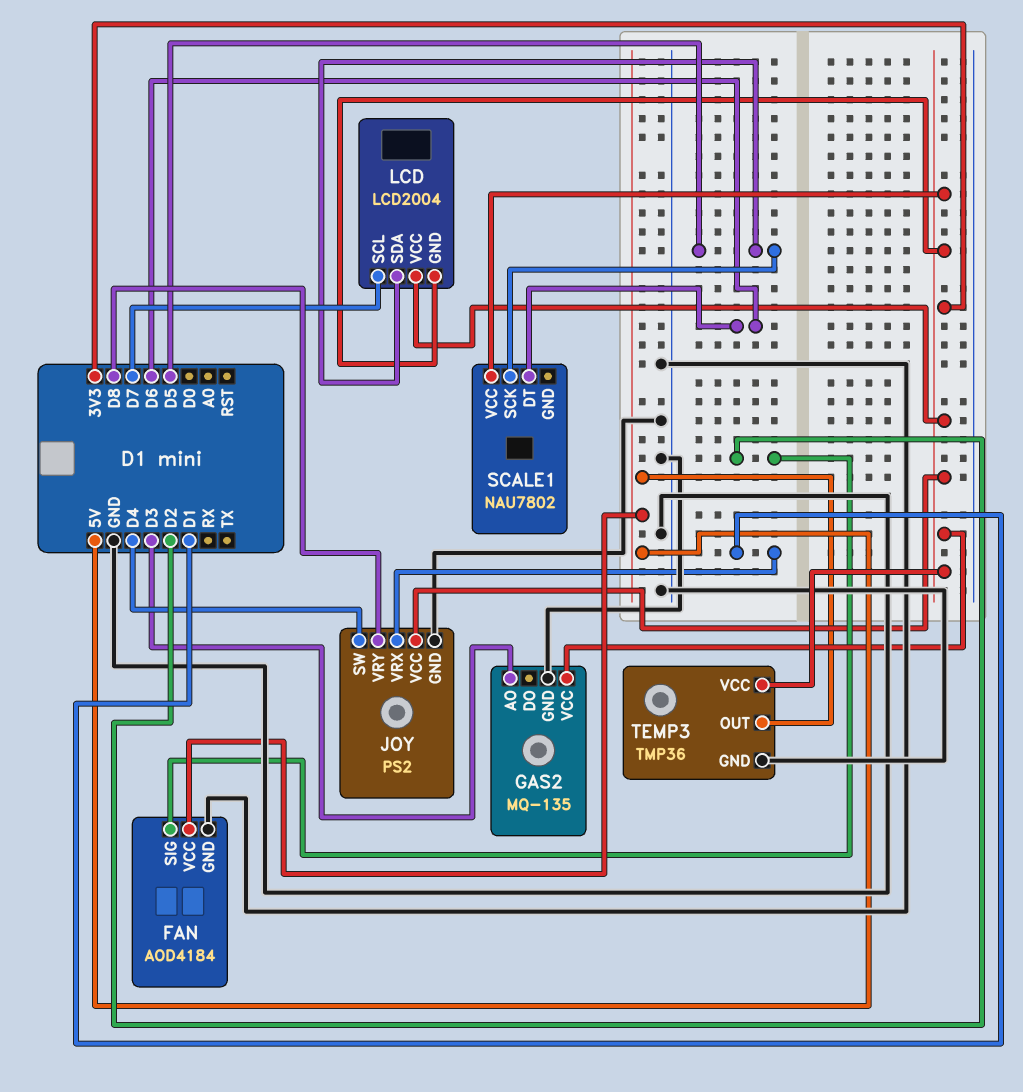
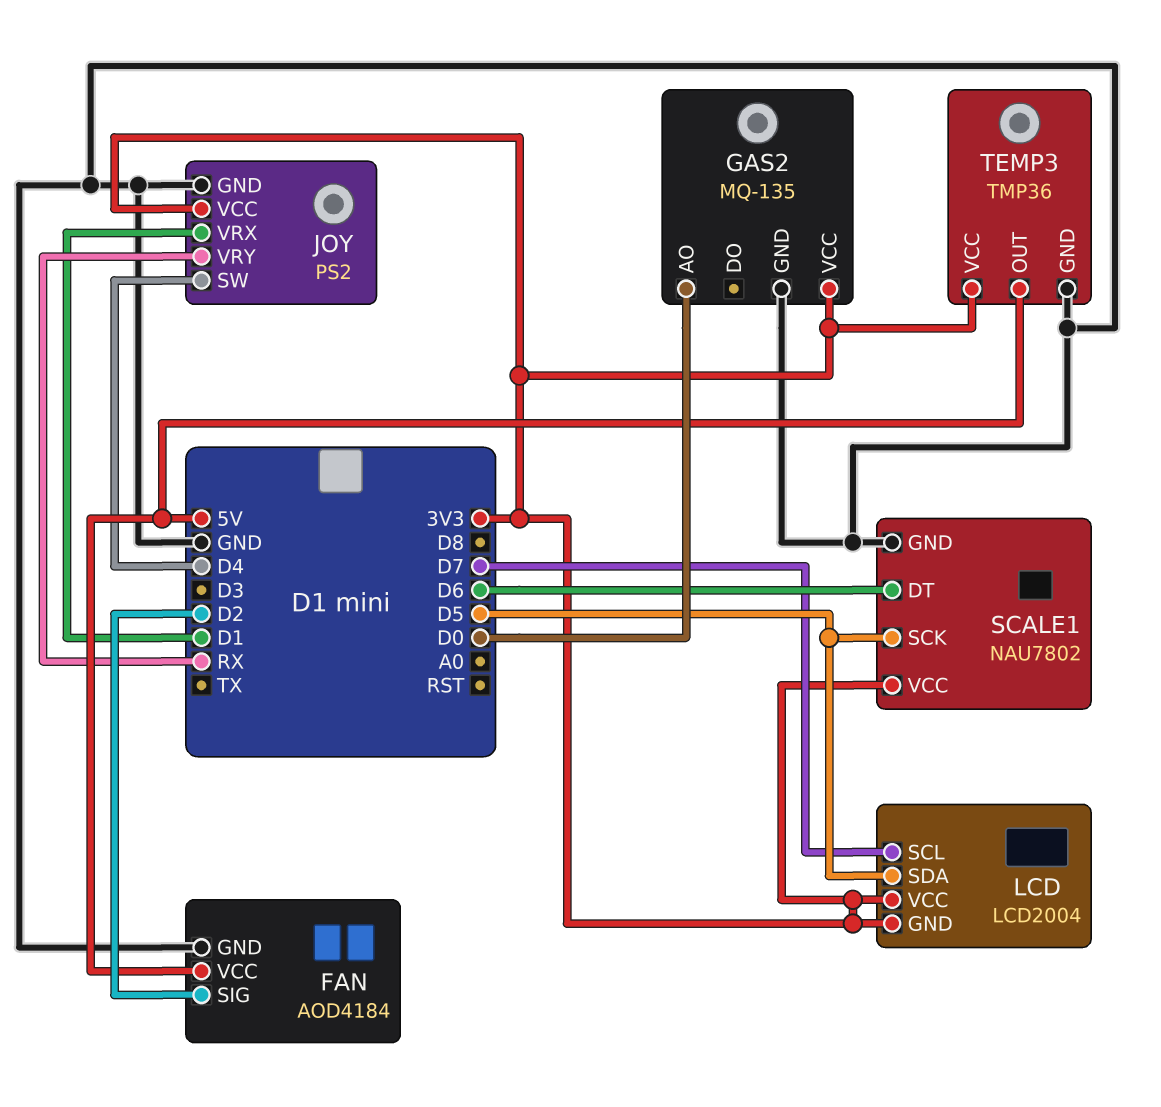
GAS2 pin AO: D3 -> D0
JOY pin VRY: D8 -> RX
SCALE1 pin GND: none -> GND

